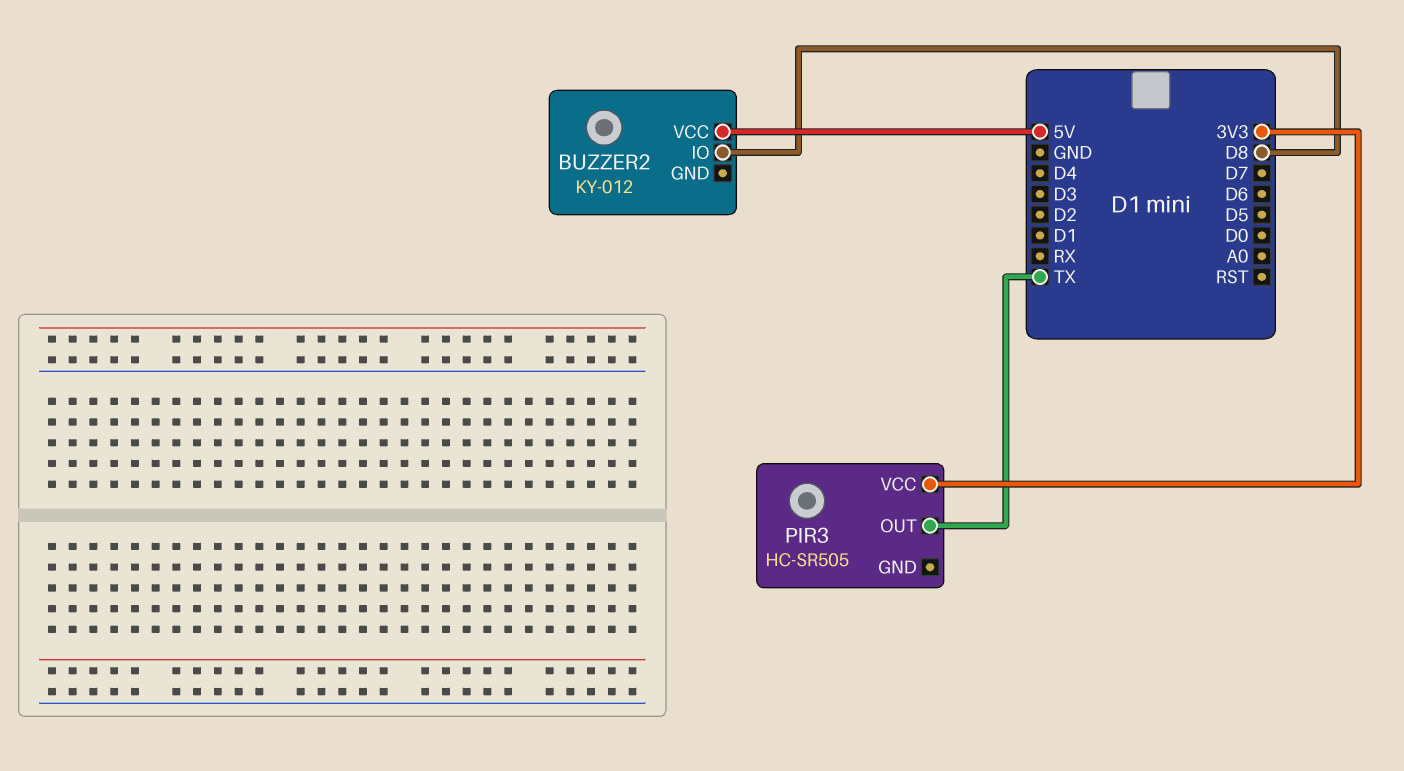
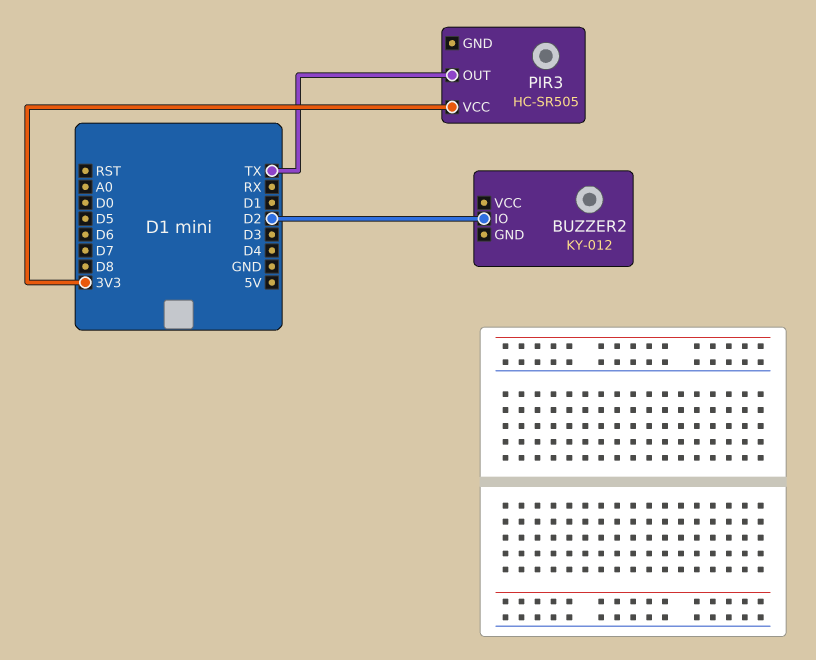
BUZZER2 pin IO: D8 -> D2
BUZZER2 pin VCC: 5V -> none

